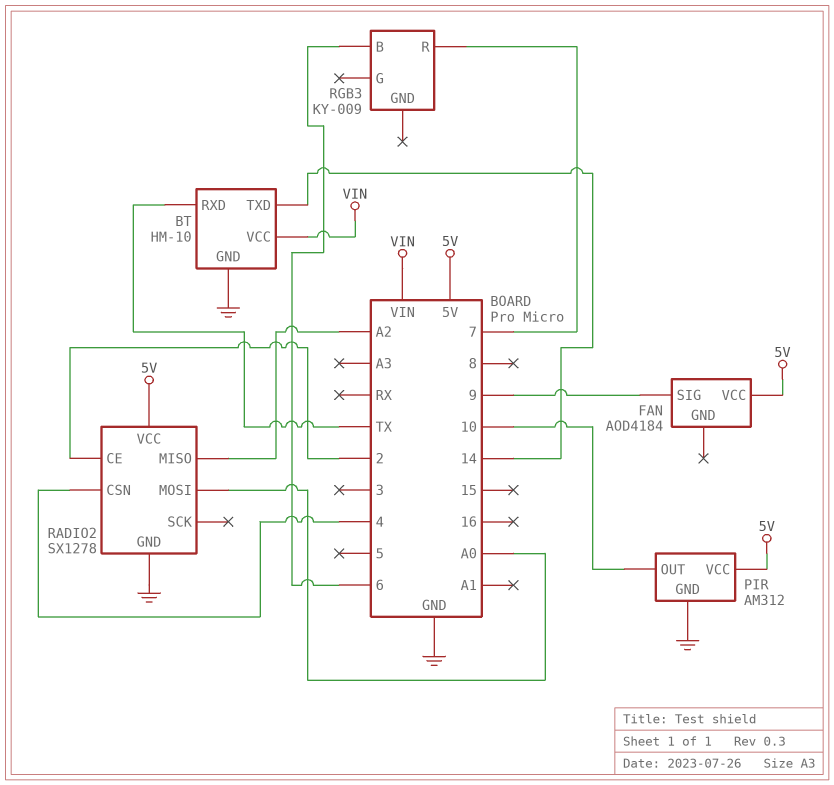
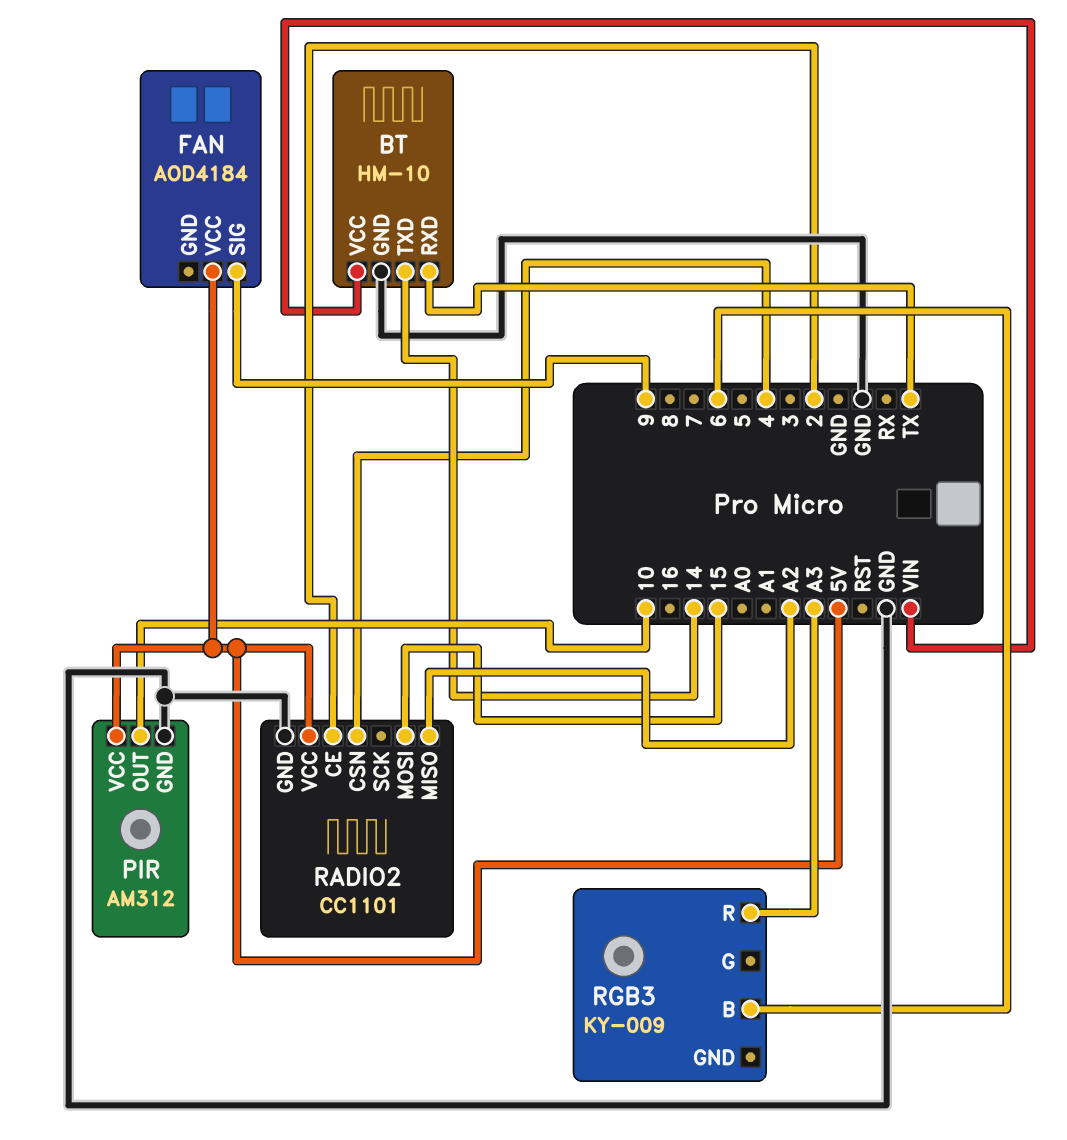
RADIO2: SX1278 -> CC1101
RADIO2 pin MOSI: A0 -> 15
RGB3 pin R: 7 -> A3

